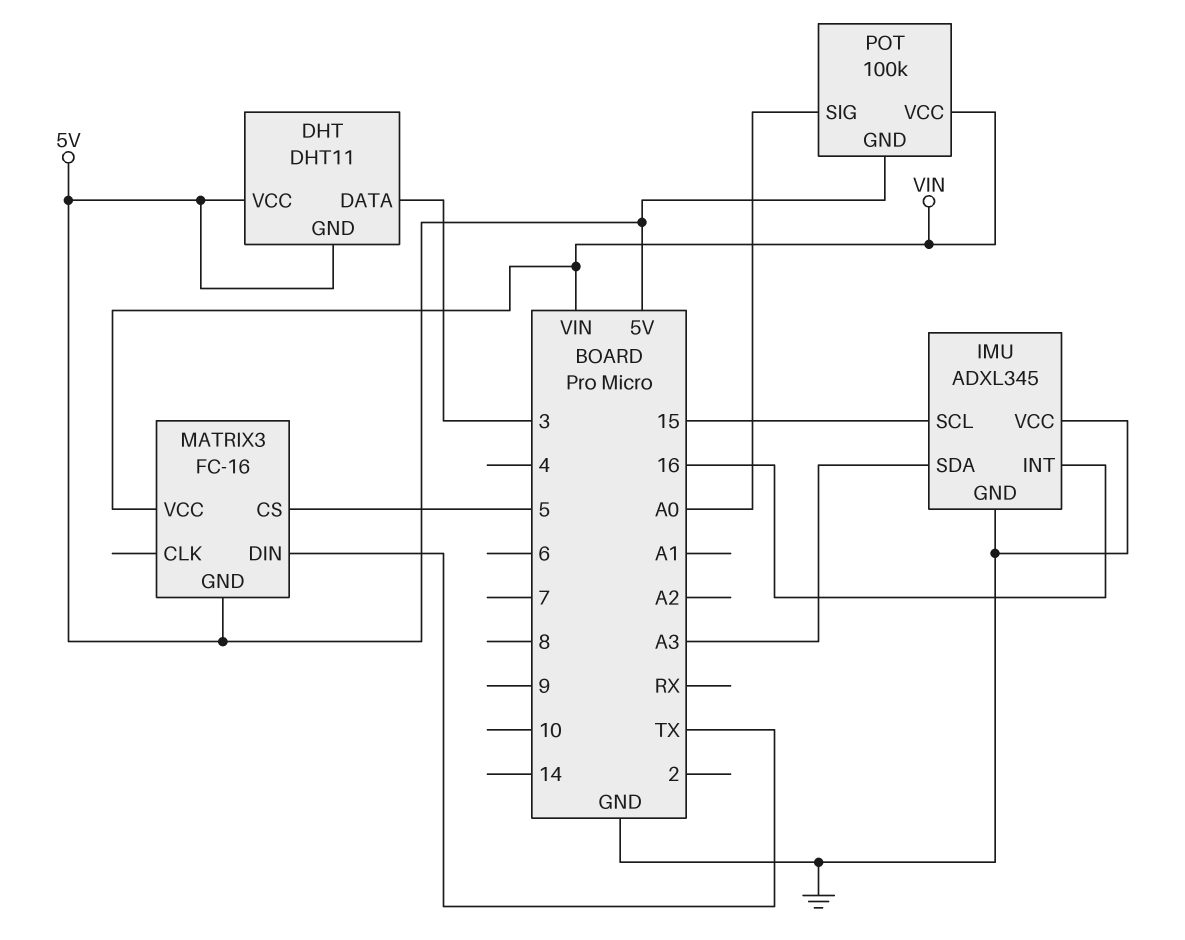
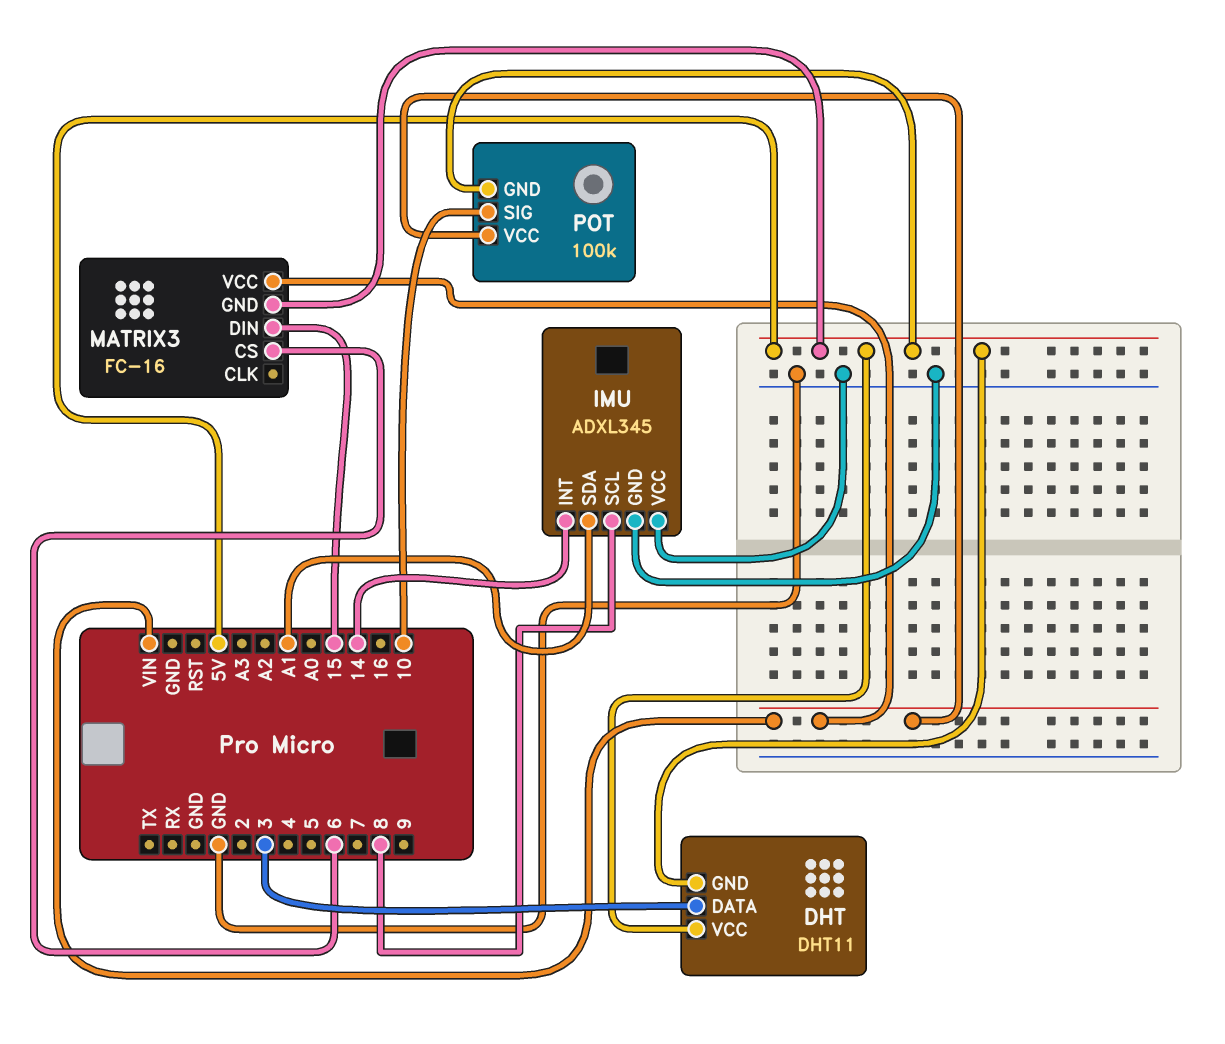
IMU pin INT: 16 -> 14
IMU pin SCL: 15 -> 8
IMU pin SDA: A3 -> A1
MATRIX3 pin CS: 5 -> 6
MATRIX3 pin DIN: TX -> 15
POT pin SIG: A0 -> 10

